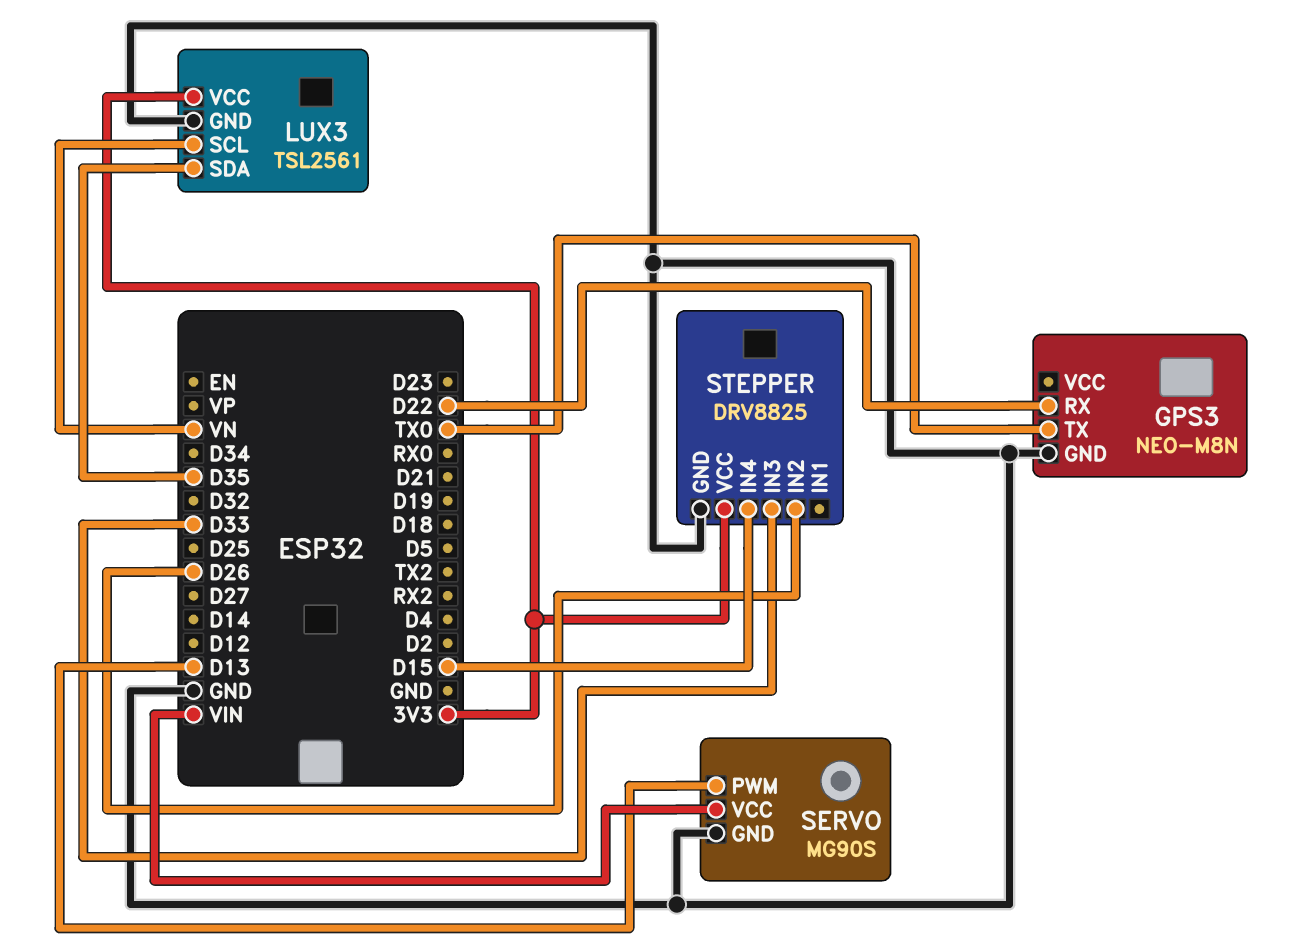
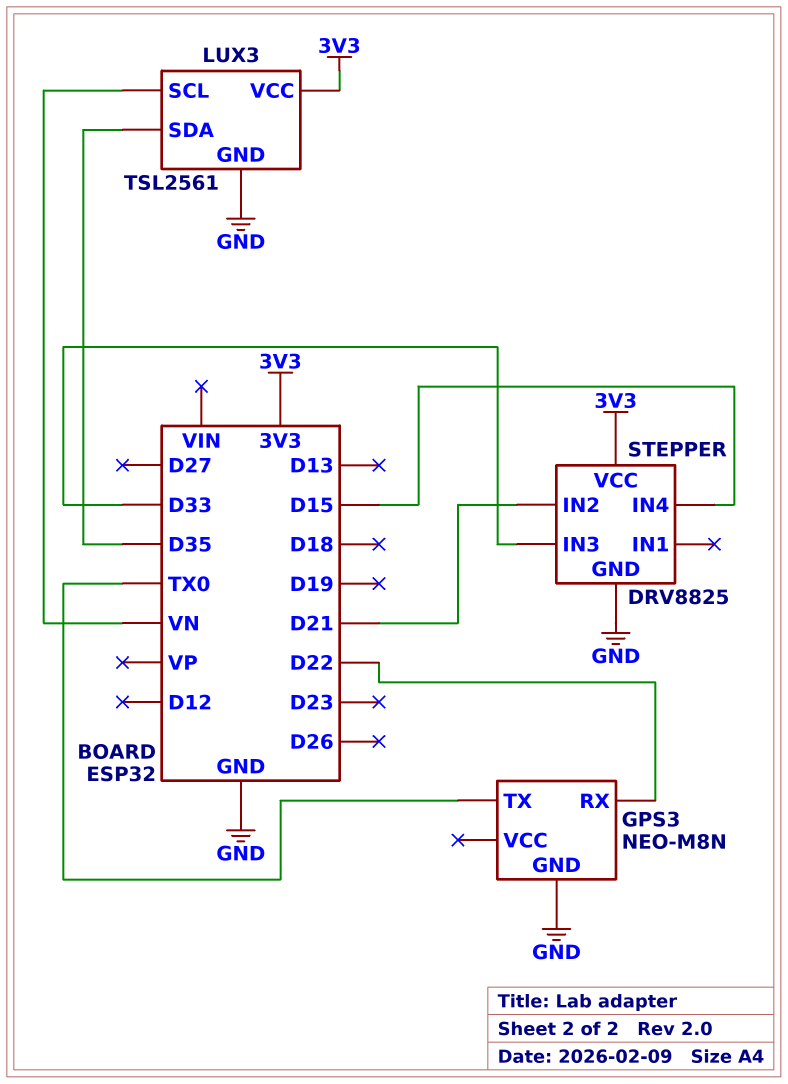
SERVO: MG90S -> none
SERVO pin GND: GND -> none
SERVO pin PWM: D13 -> none
SERVO pin VCC: VIN -> none
STEPPER pin IN2: D26 -> D21

